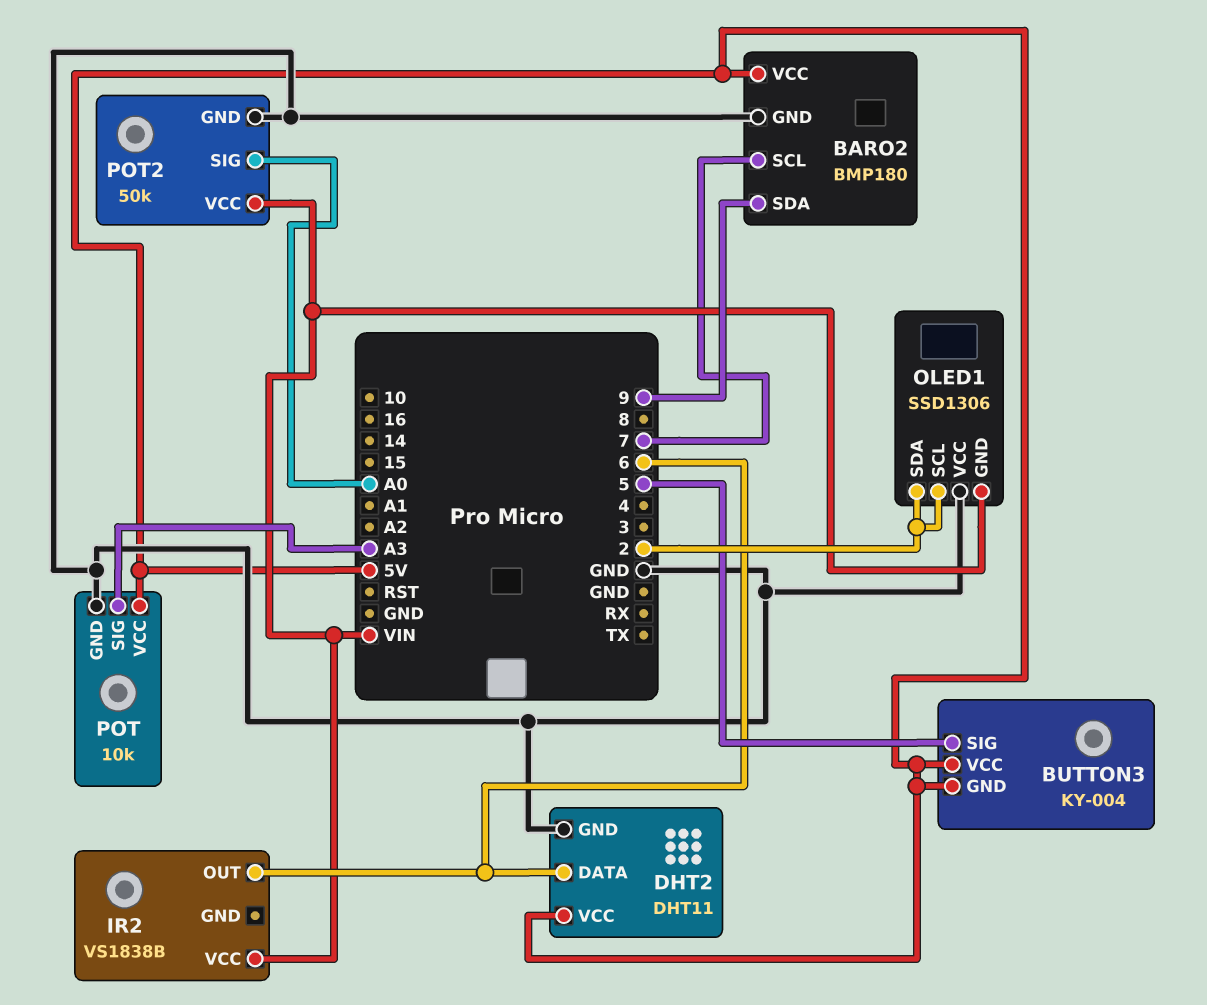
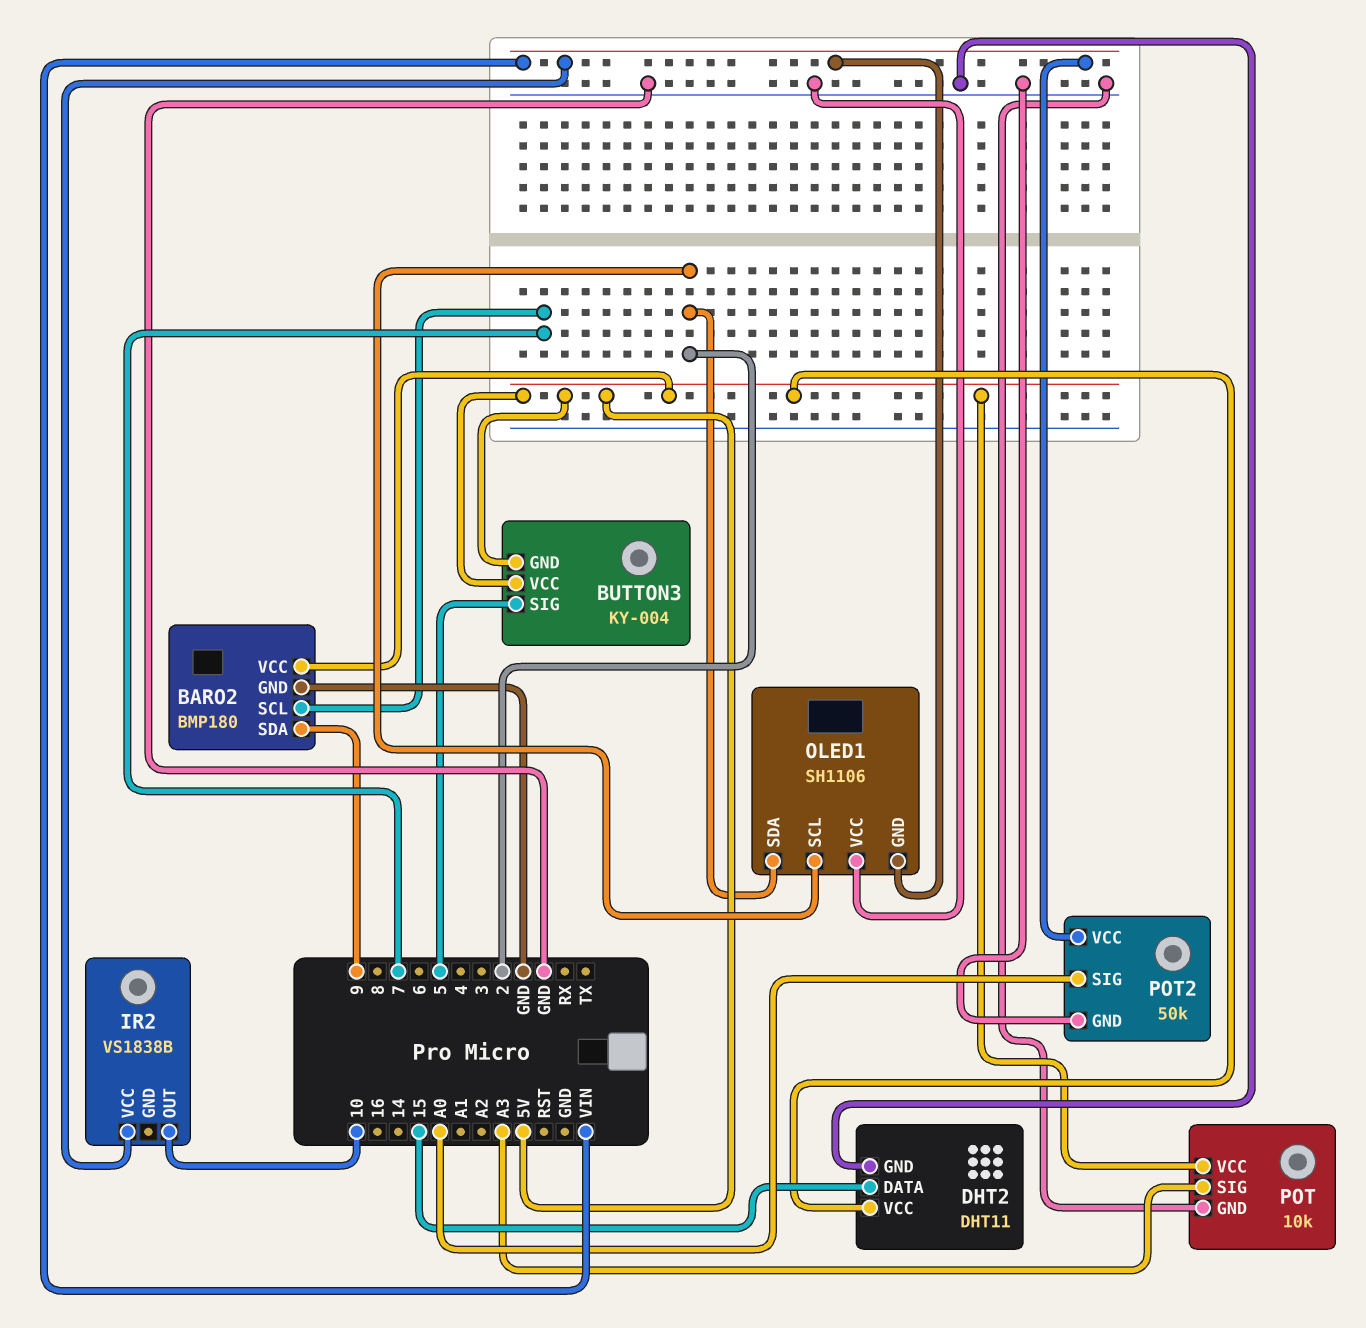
DHT2 pin DATA: 6 -> 15
IR2 pin OUT: 6 -> 10
OLED1: SSD1306 -> SH1106

